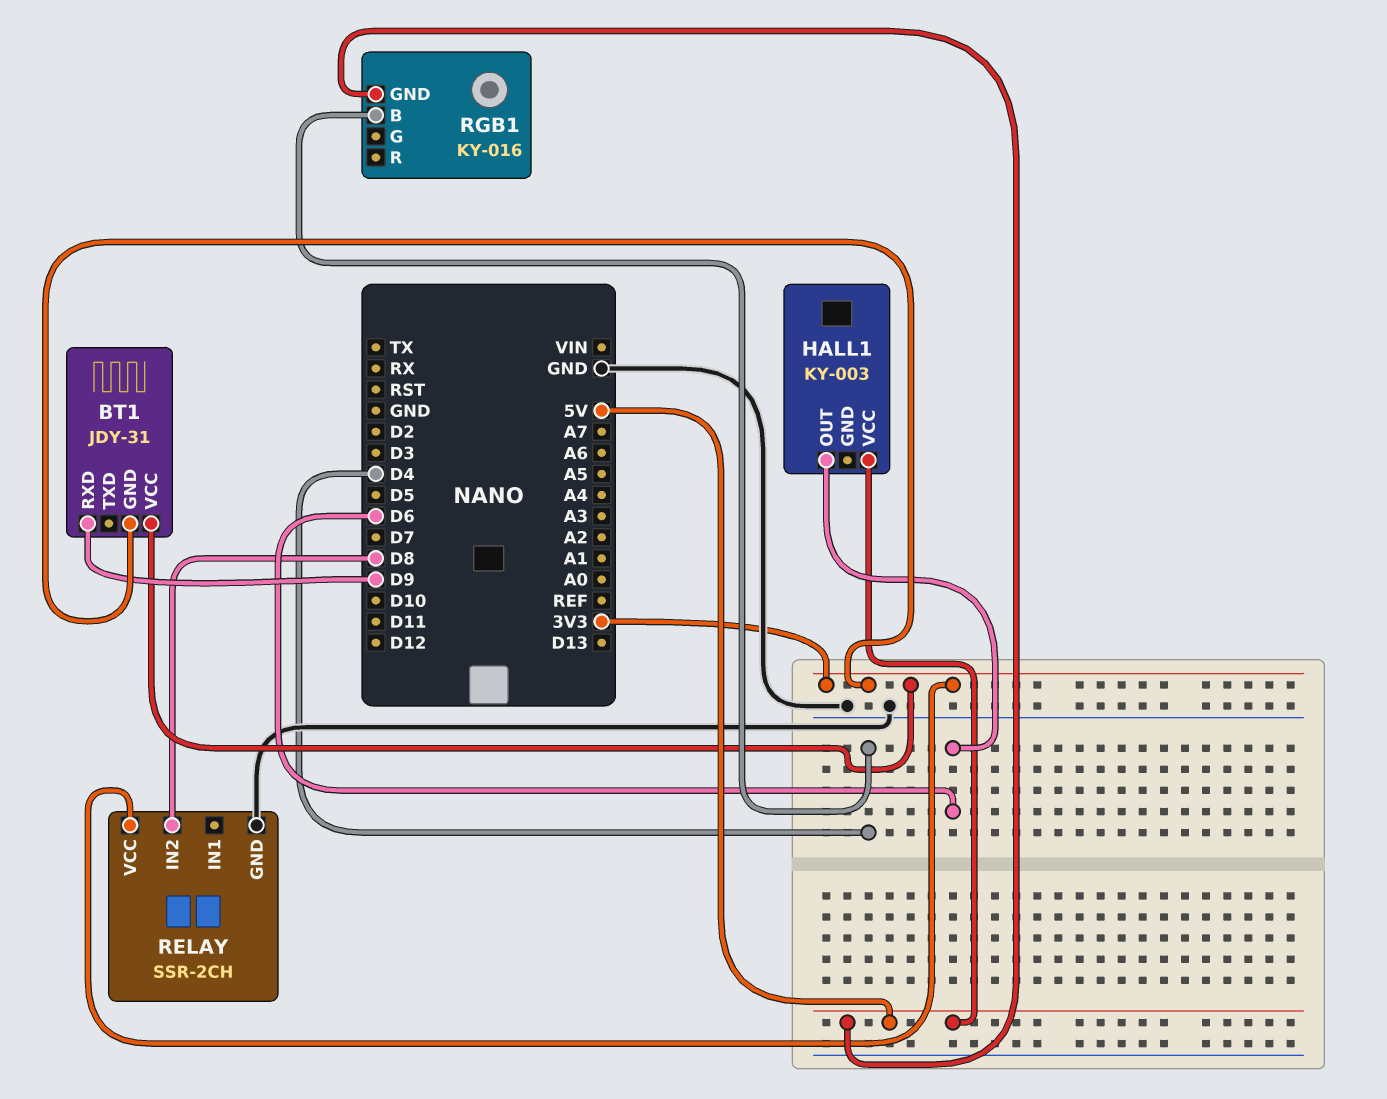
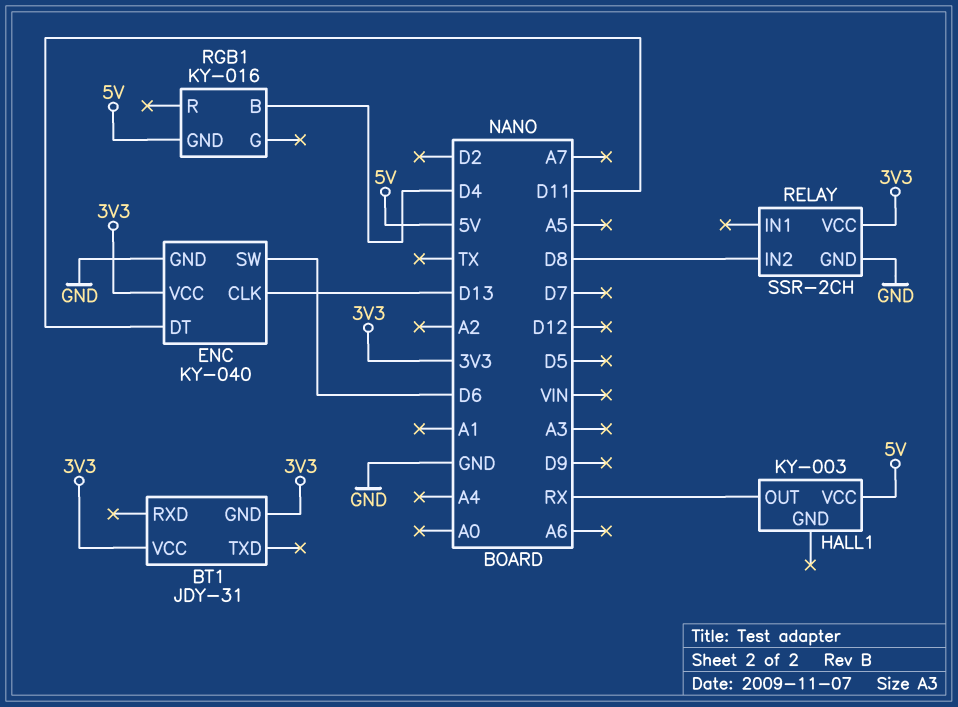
BT1 pin RXD: D9 -> none
ENC: none -> KY-040
ENC pin CLK: none -> D13
ENC pin DT: none -> D11
ENC pin GND: none -> GND
ENC pin SW: none -> D6
ENC pin VCC: none -> 3V3
HALL1 pin OUT: D6 -> RX

